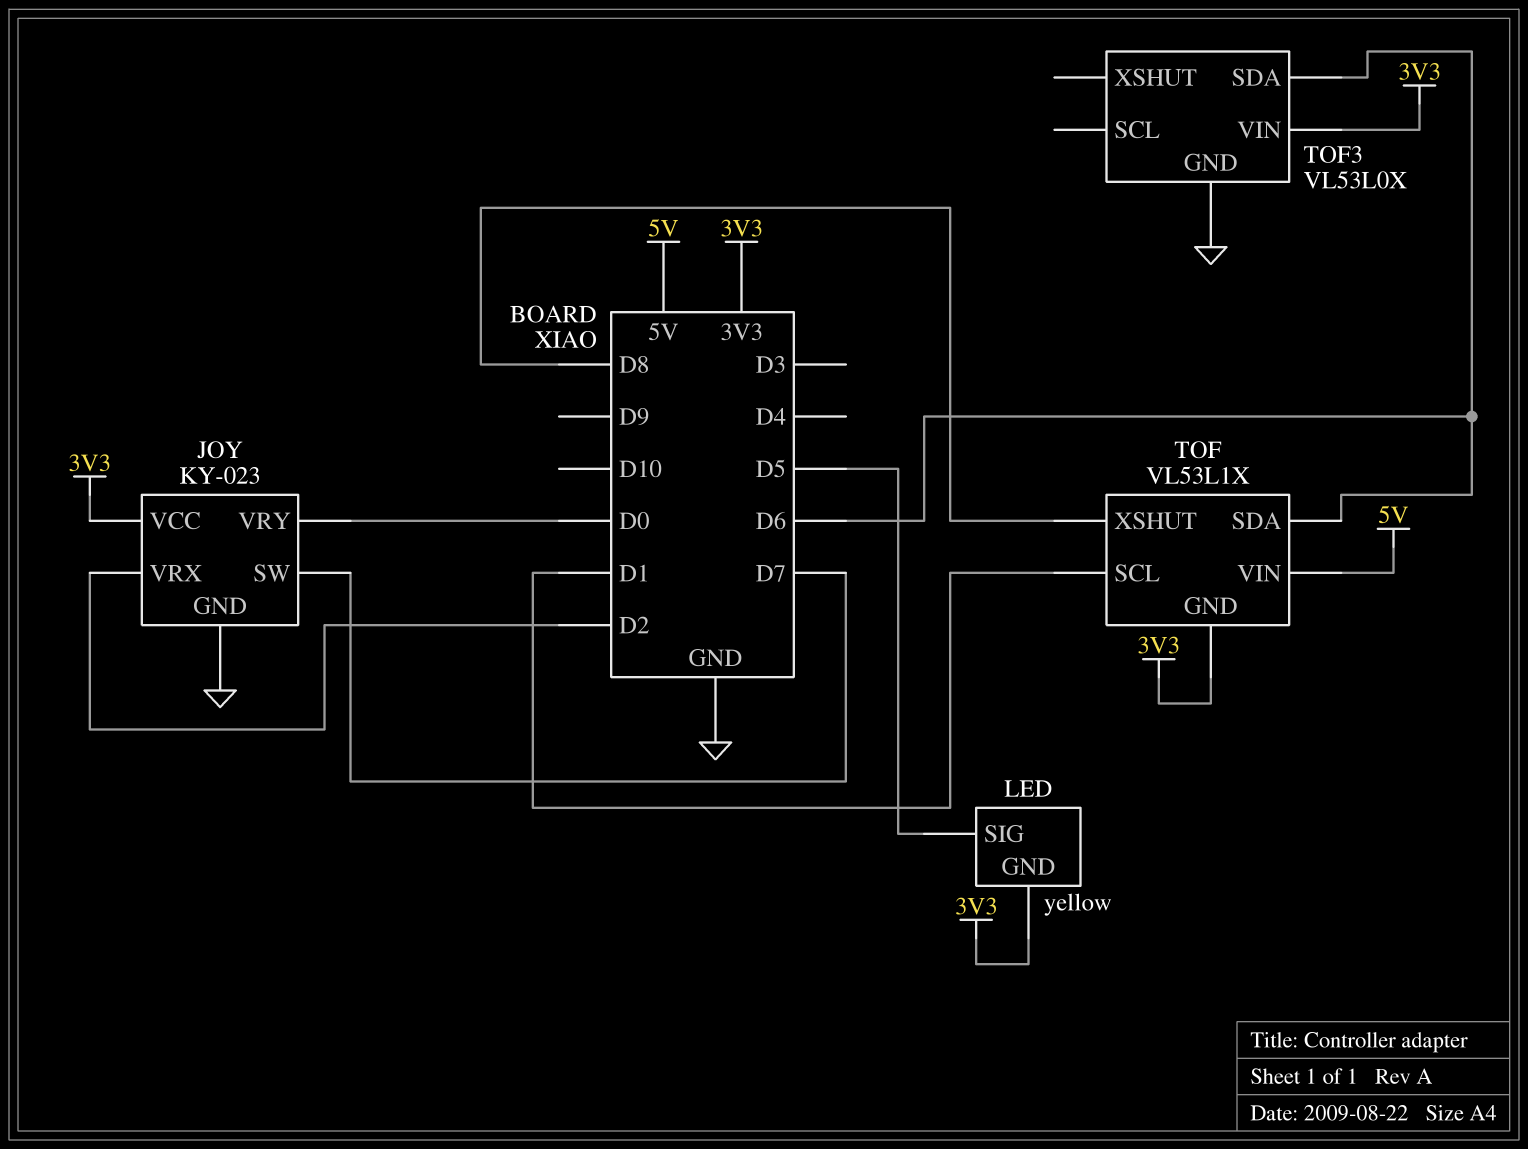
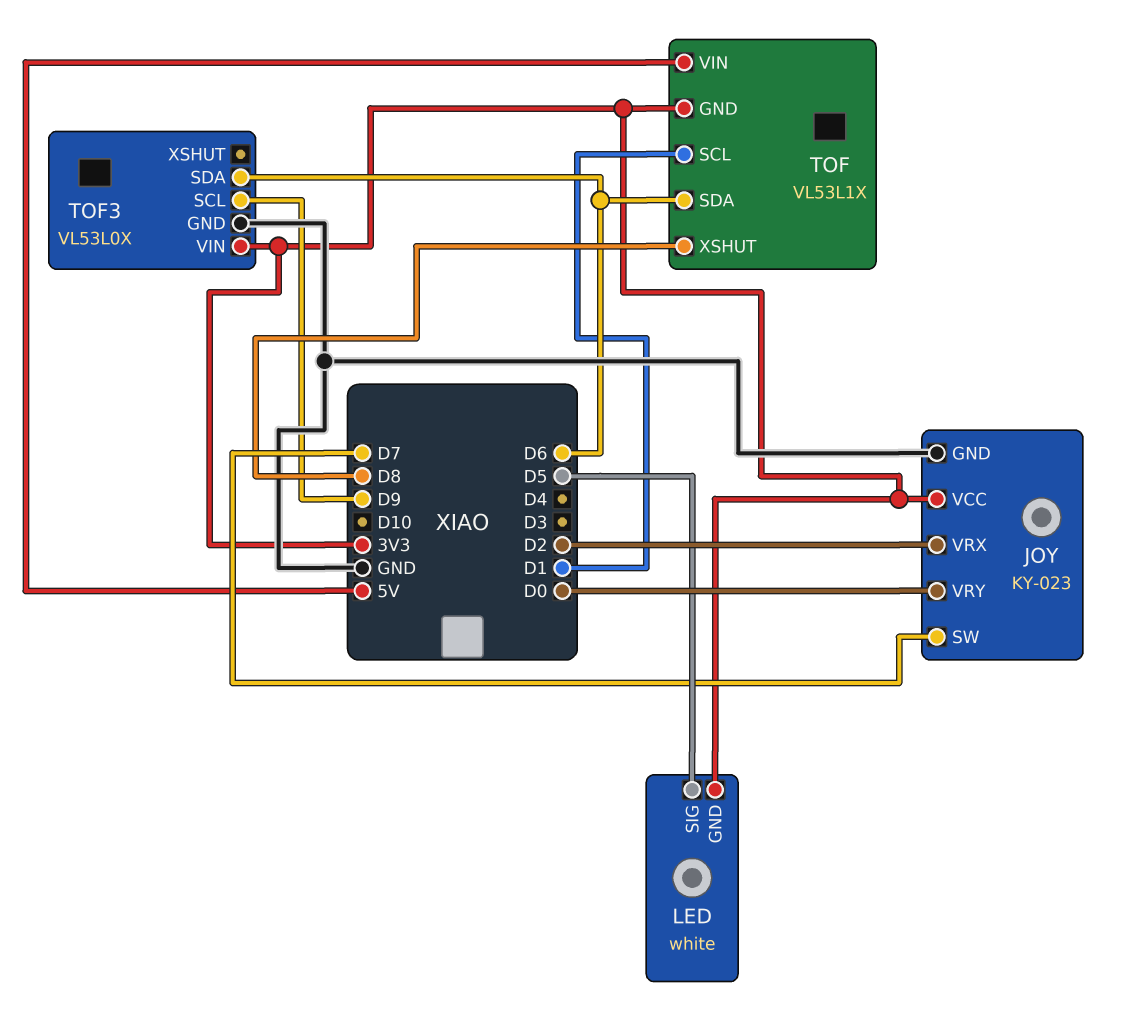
LED: yellow -> white
TOF3 pin SCL: none -> D9

